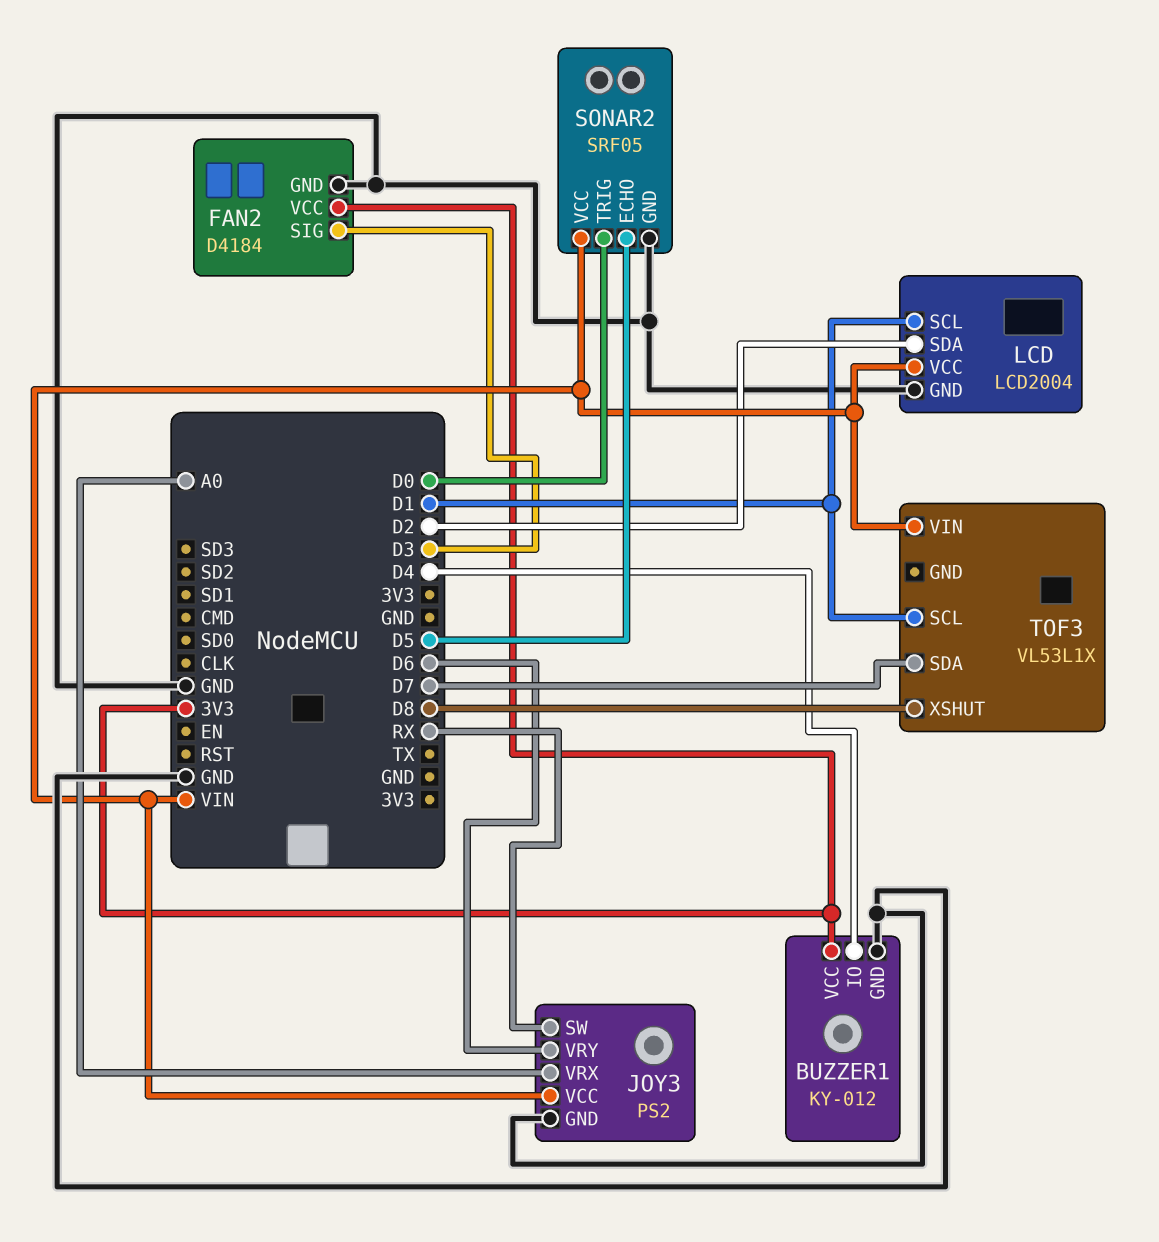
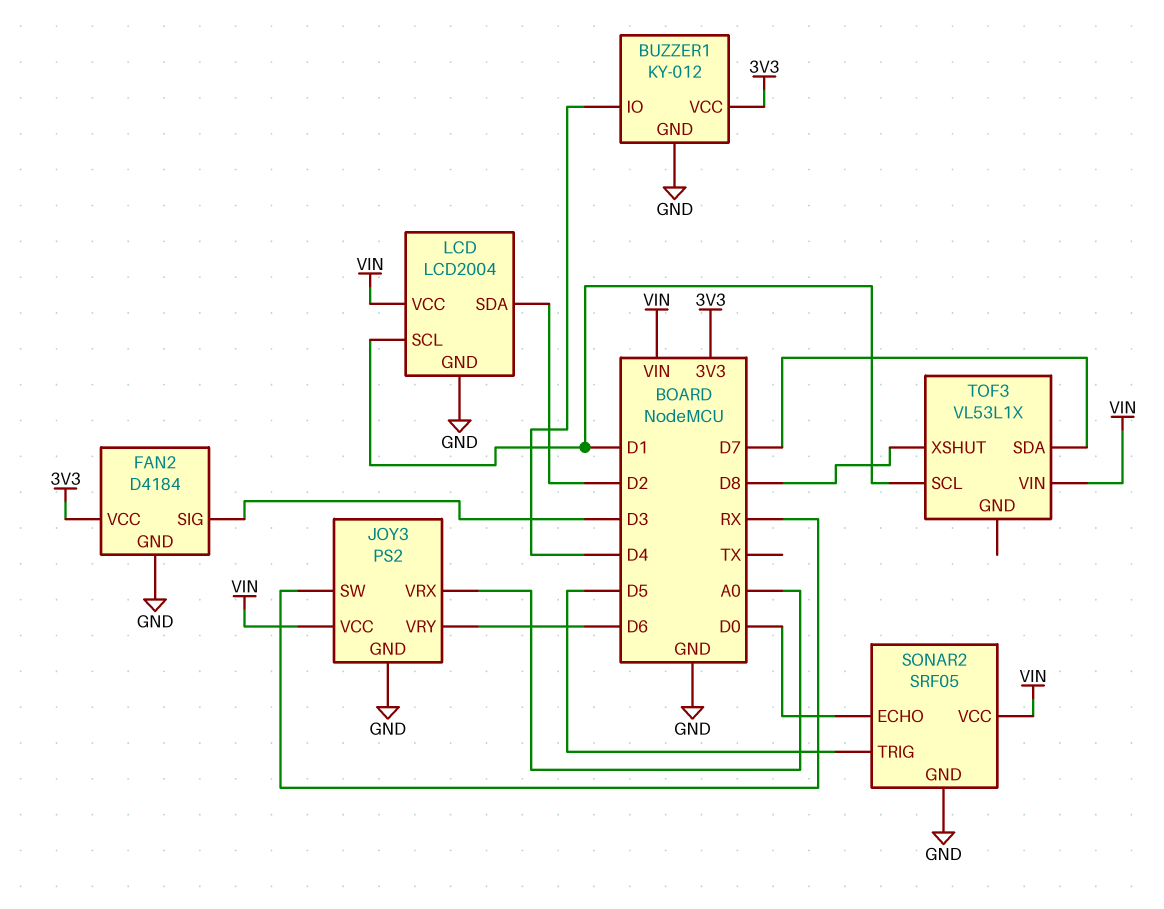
SONAR2 pin ECHO: D5 -> D0
SONAR2 pin TRIG: D0 -> D5

